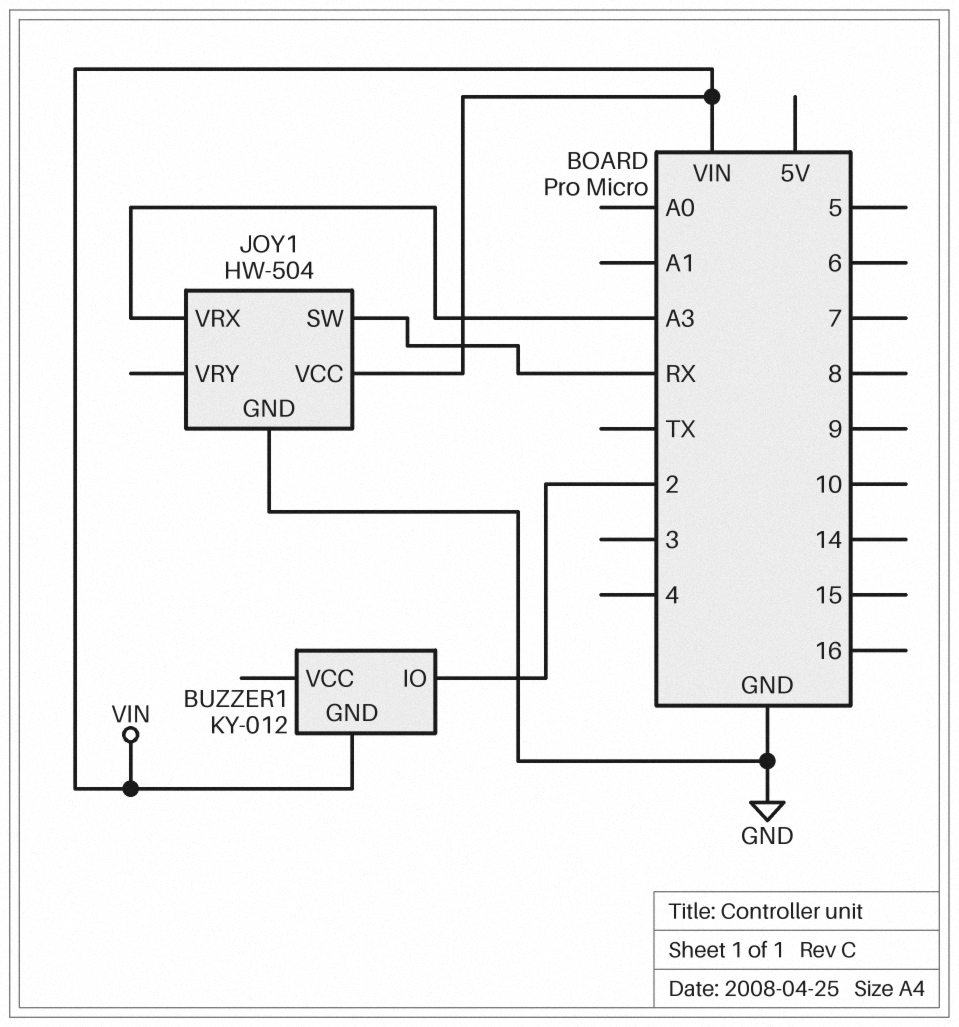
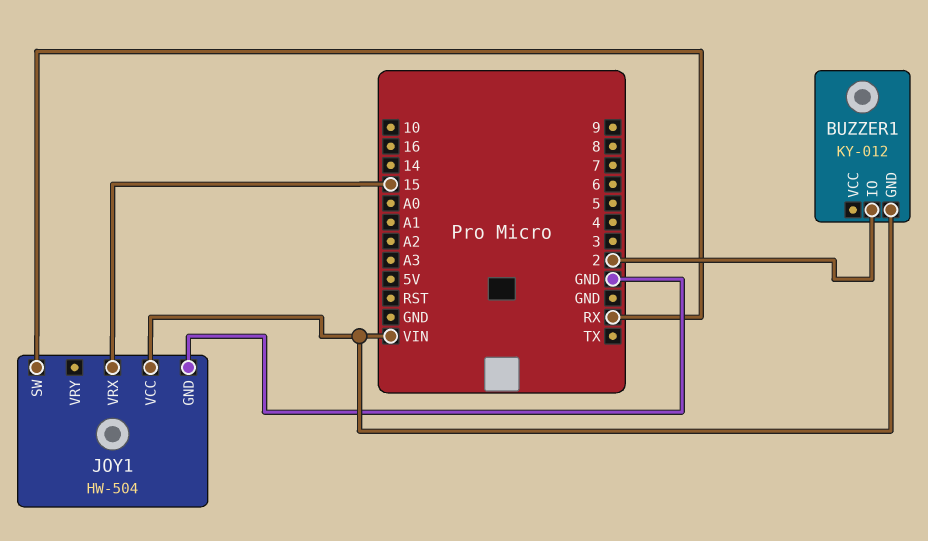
JOY1 pin VRX: A3 -> 15

